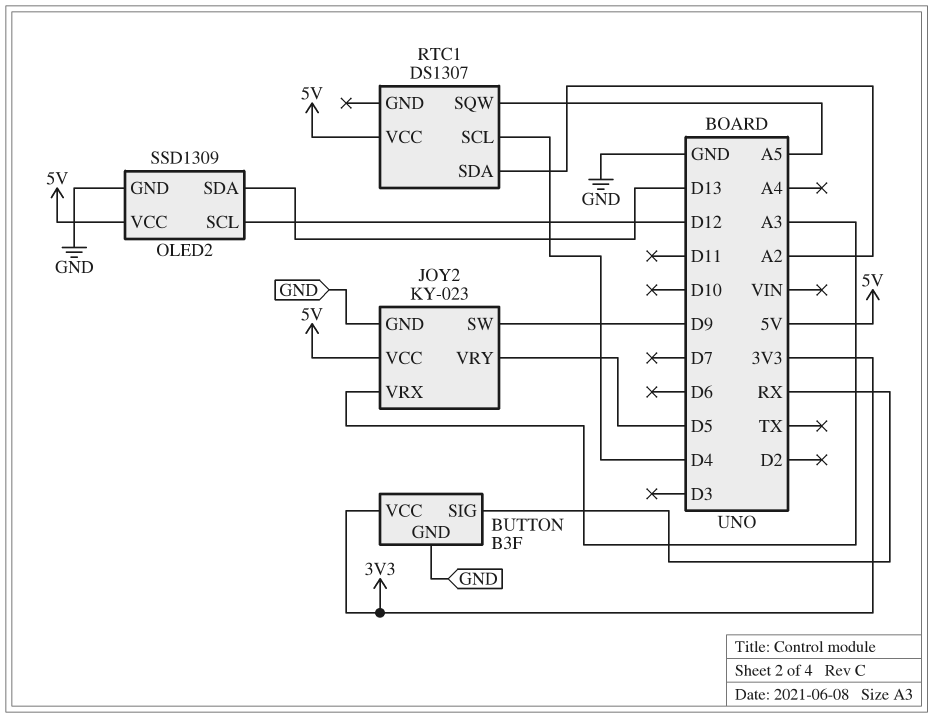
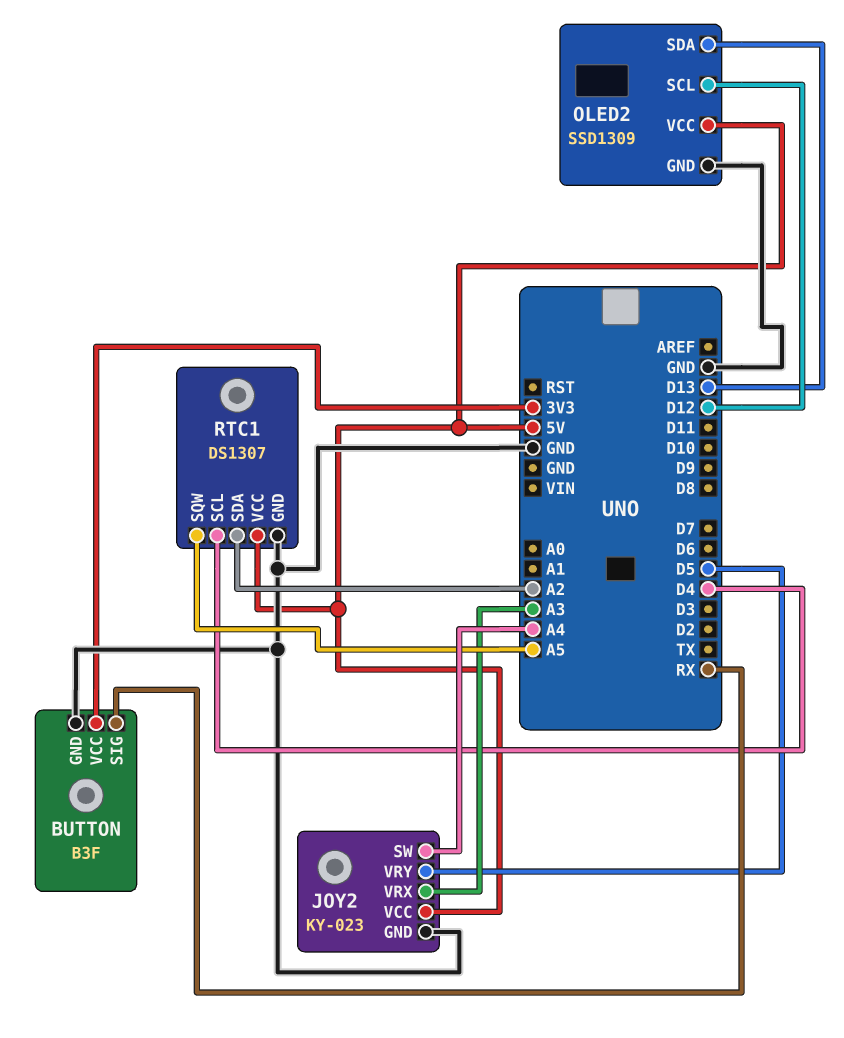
JOY2 pin SW: D9 -> A4
RTC1 pin GND: none -> GND

